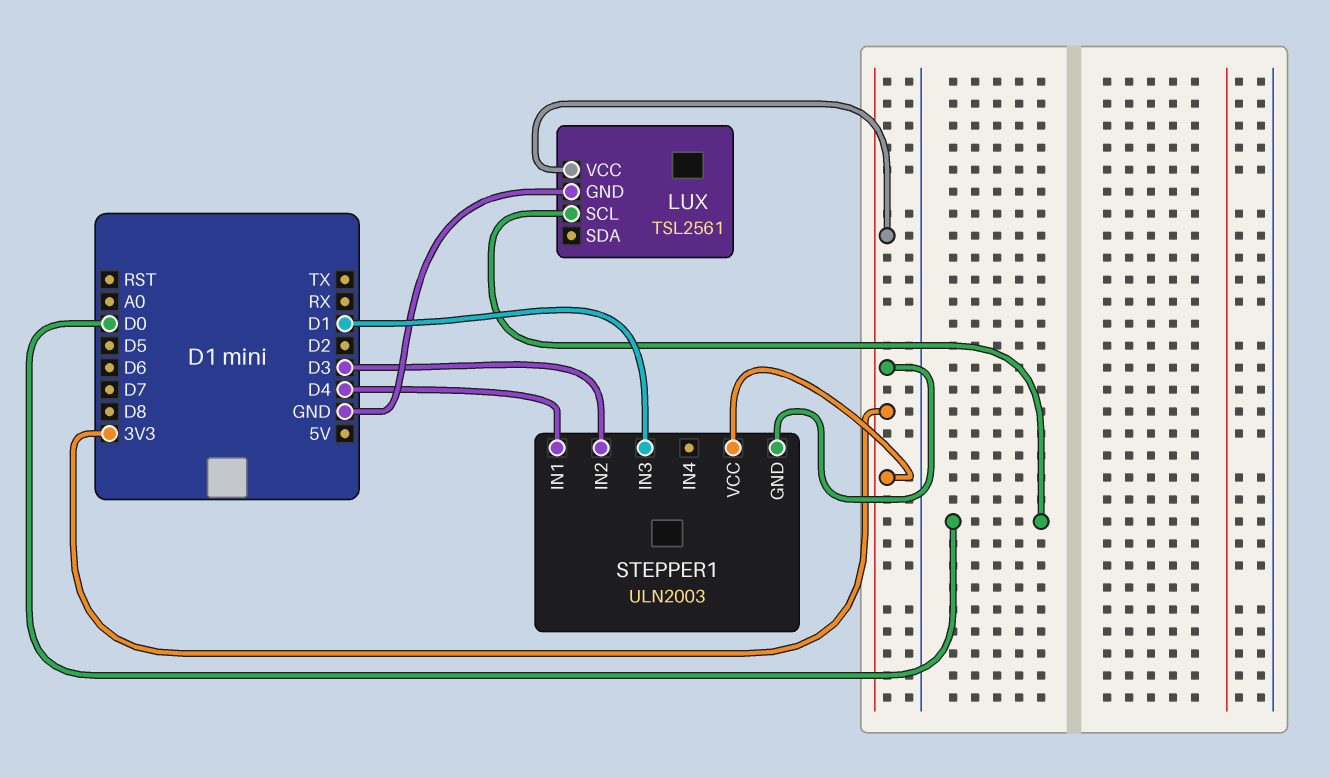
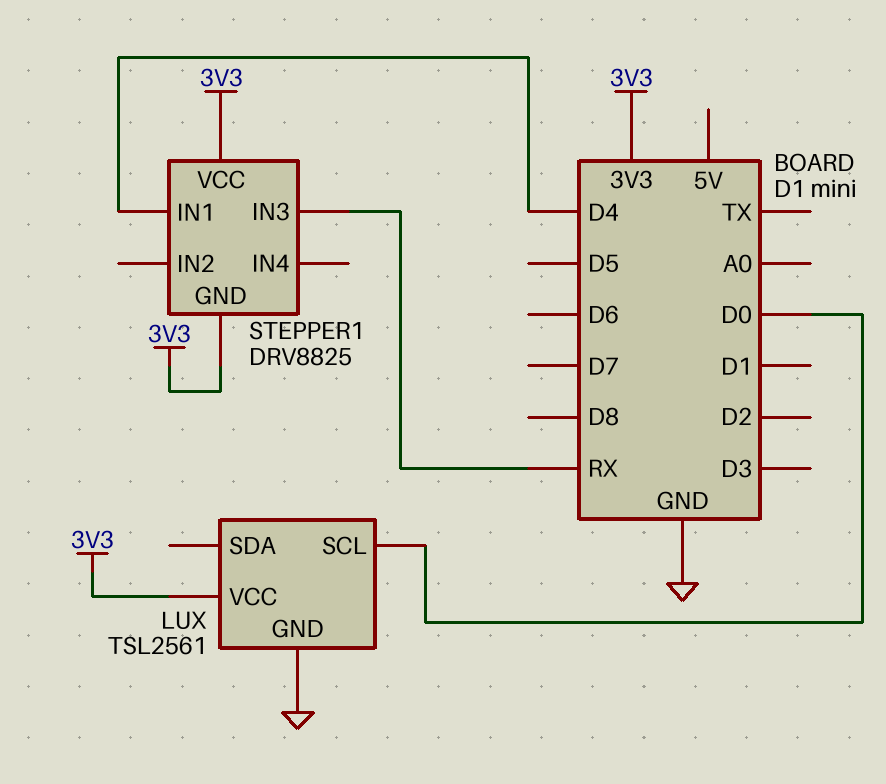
STEPPER1: ULN2003 -> DRV8825
STEPPER1 pin IN2: D3 -> none
STEPPER1 pin IN3: D1 -> RX

